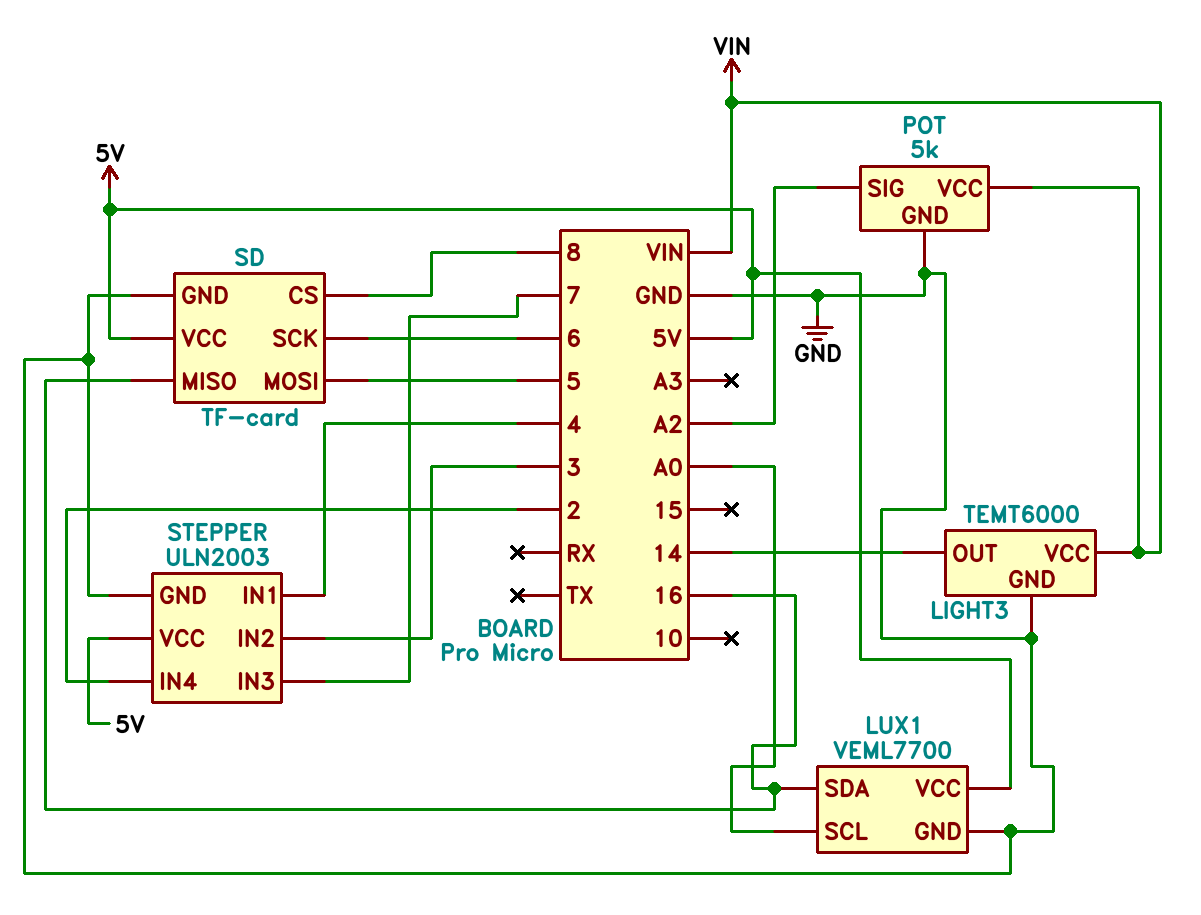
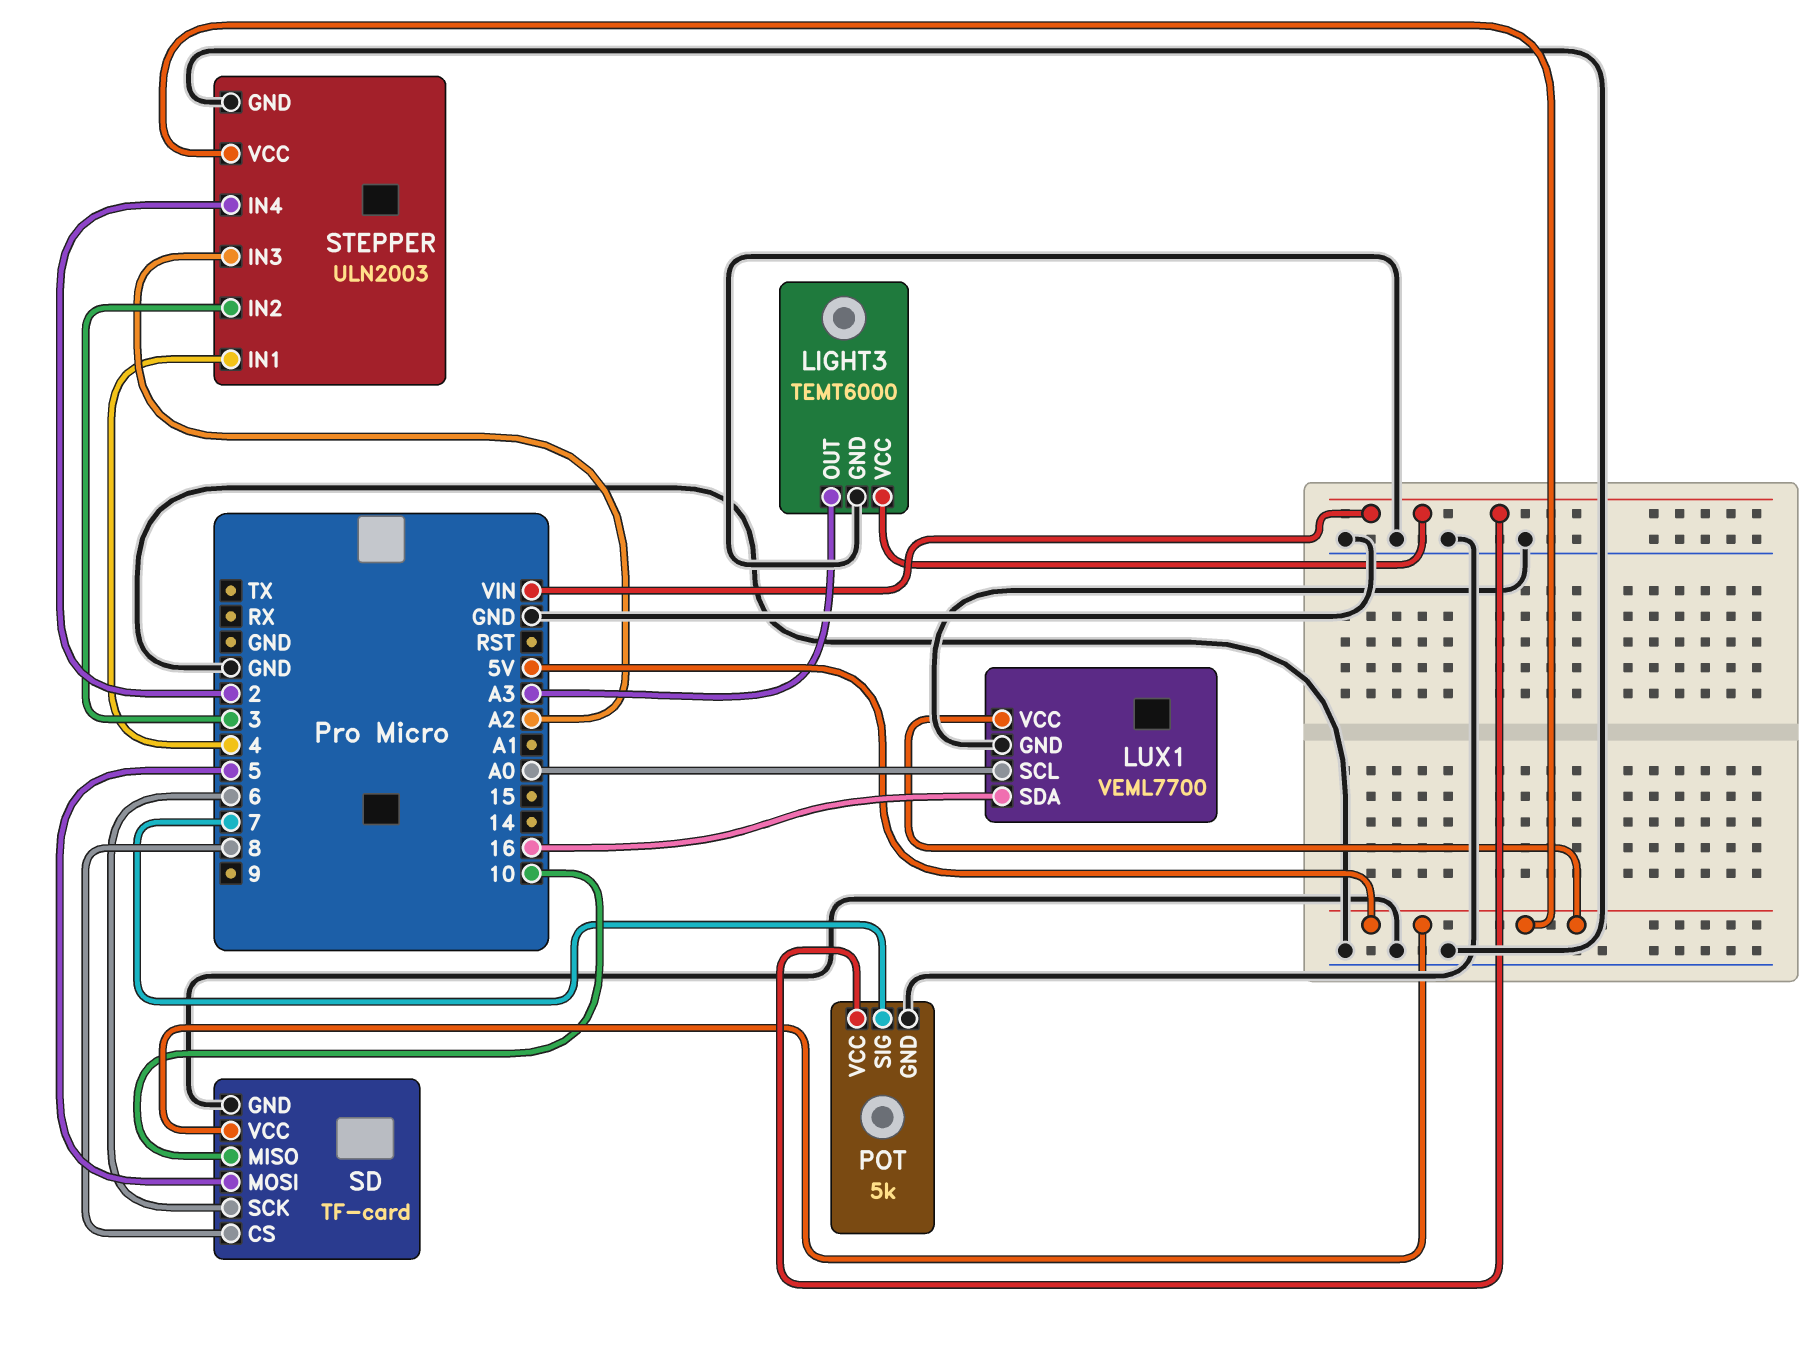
LIGHT3 pin OUT: 14 -> A3
POT pin SIG: A2 -> 7
SD pin MISO: 16 -> 10
STEPPER pin IN3: 7 -> A2

